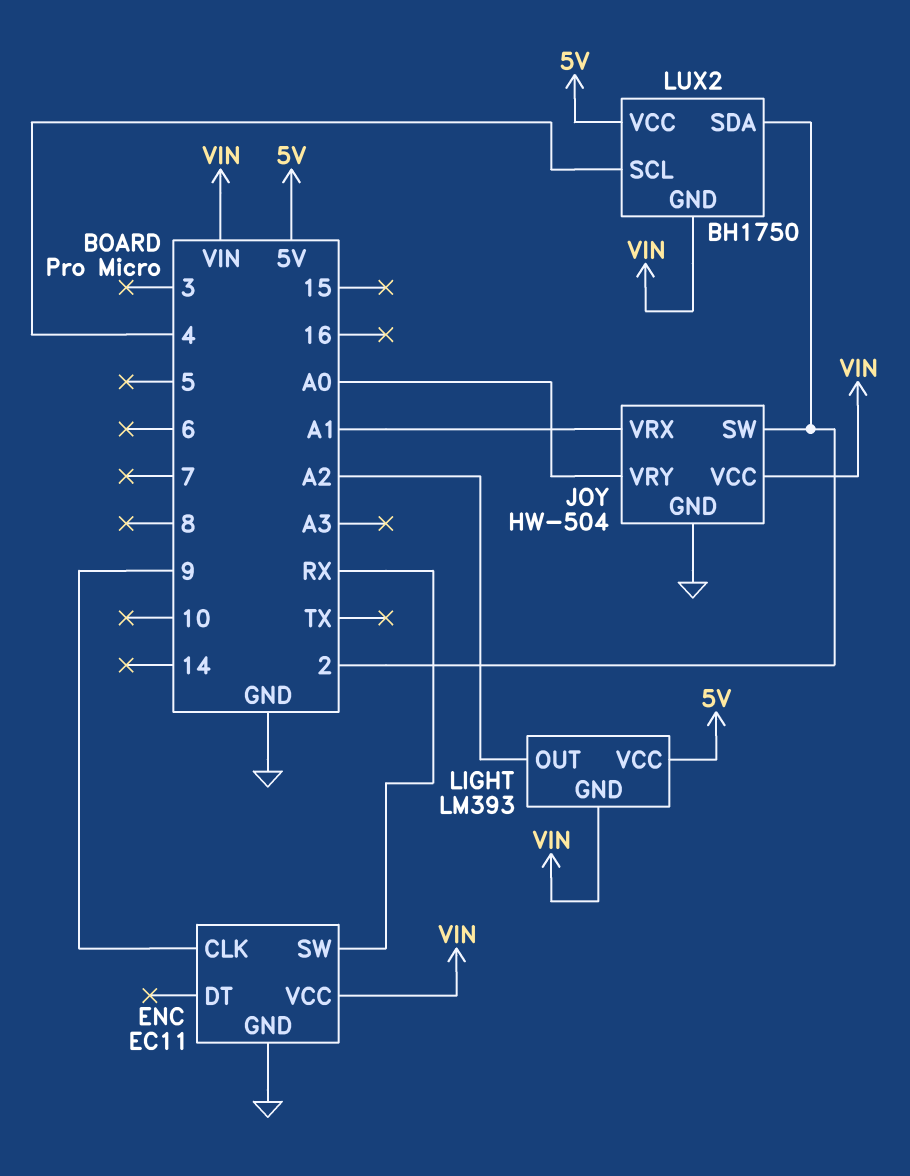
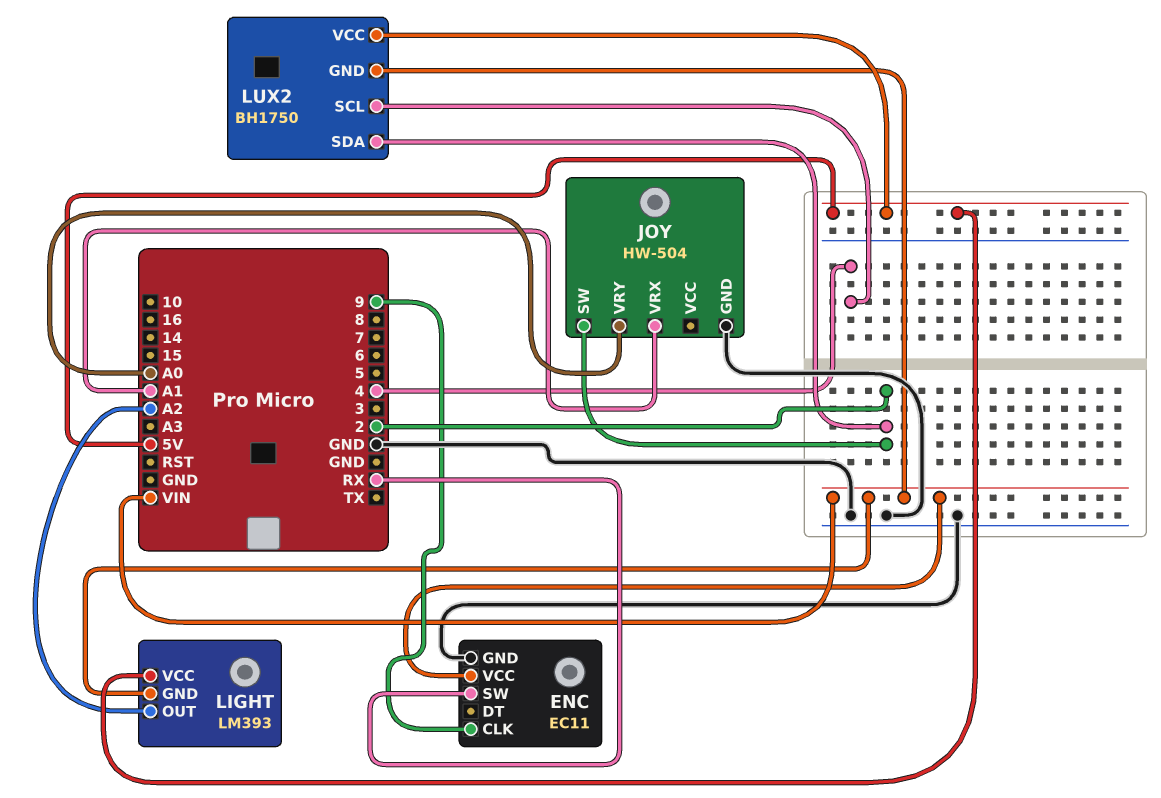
JOY pin VCC: VIN -> none

